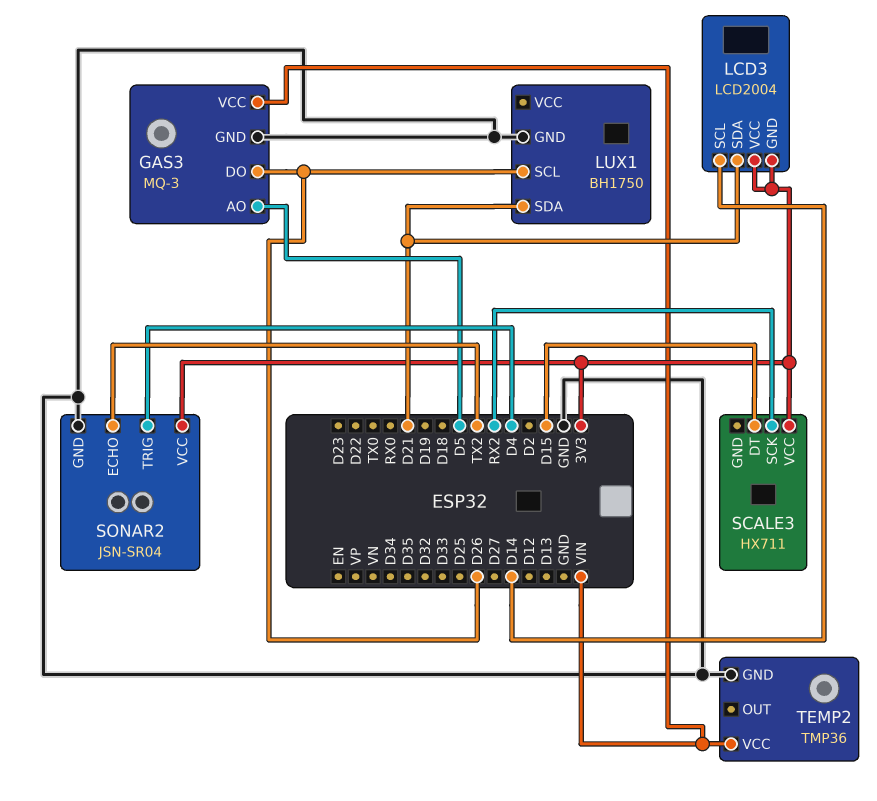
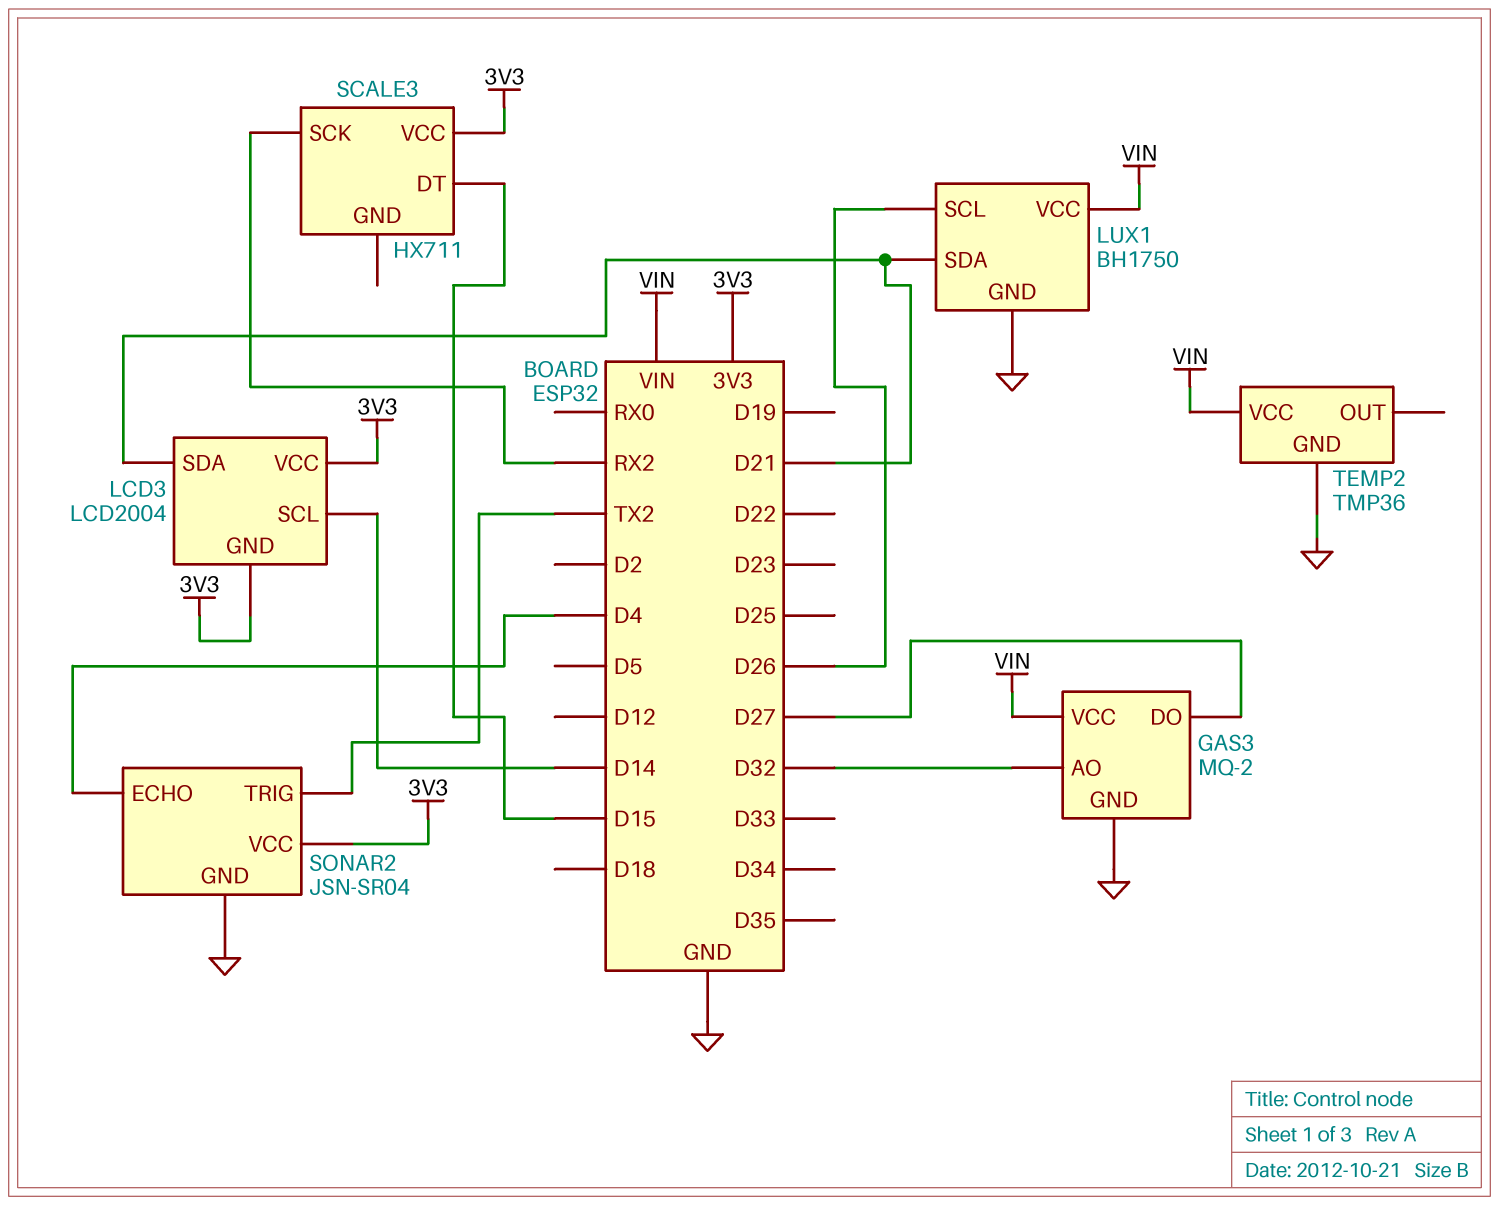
GAS3: MQ-3 -> MQ-2
GAS3 pin AO: D5 -> D32
GAS3 pin DO: D26 -> D27
LUX1 pin VCC: none -> VIN
SONAR2 pin ECHO: TX2 -> D4
SONAR2 pin TRIG: D4 -> TX2

